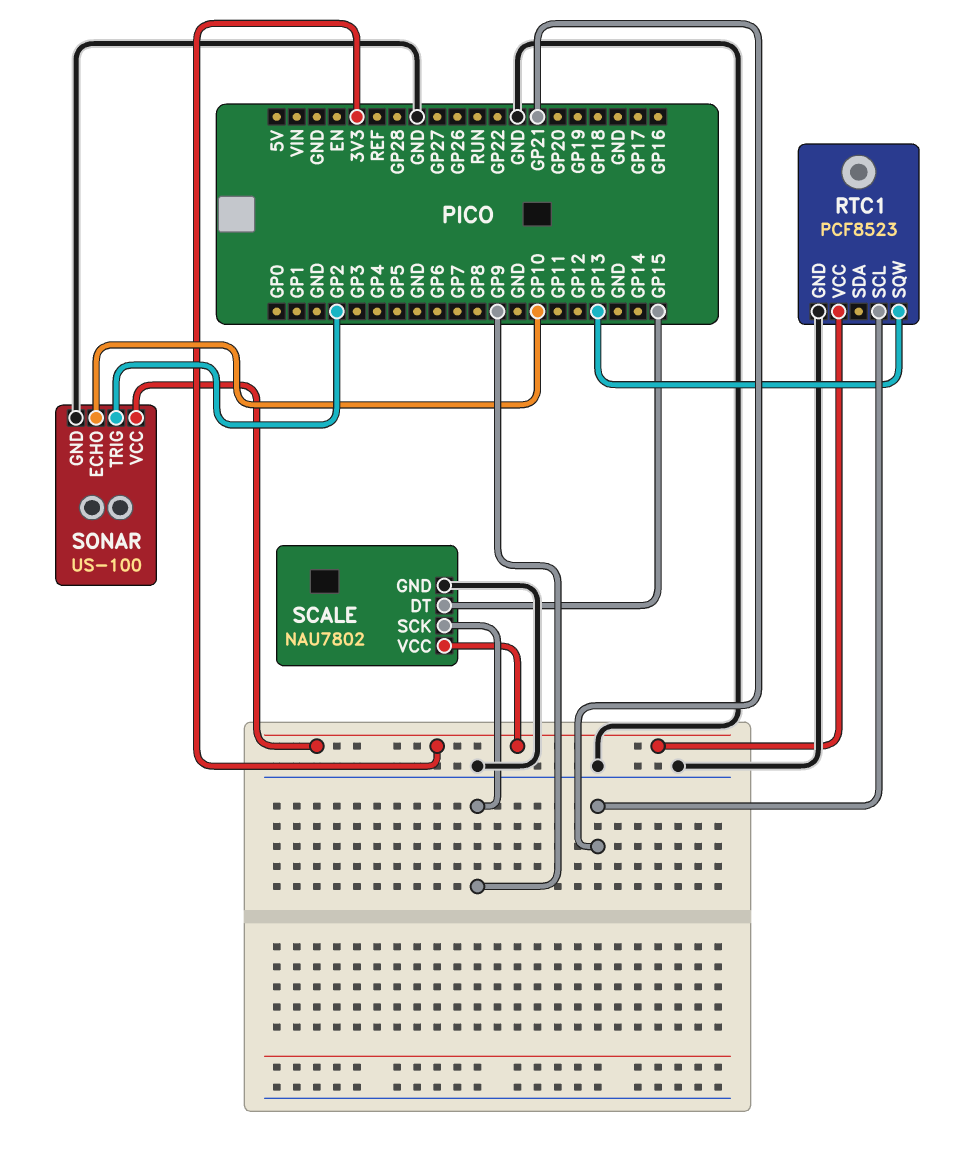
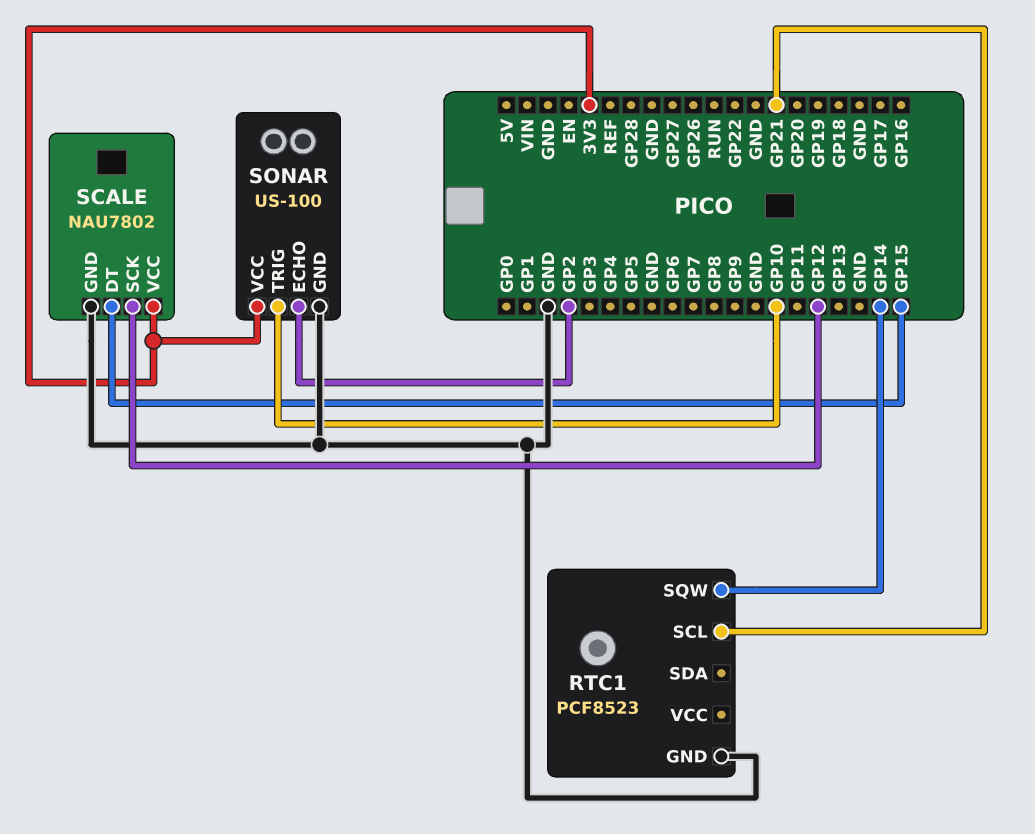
RTC1 pin SQW: GP13 -> GP14
RTC1 pin VCC: 3V3 -> none
SCALE pin SCK: GP9 -> GP12
SONAR pin ECHO: GP10 -> GP2
SONAR pin TRIG: GP2 -> GP10

